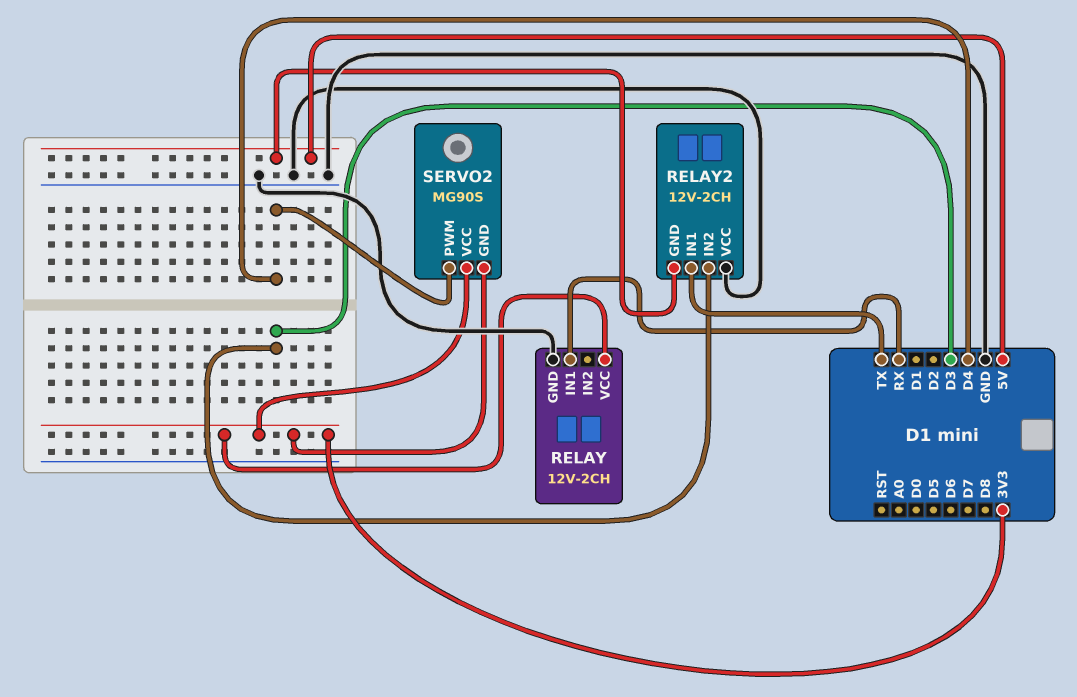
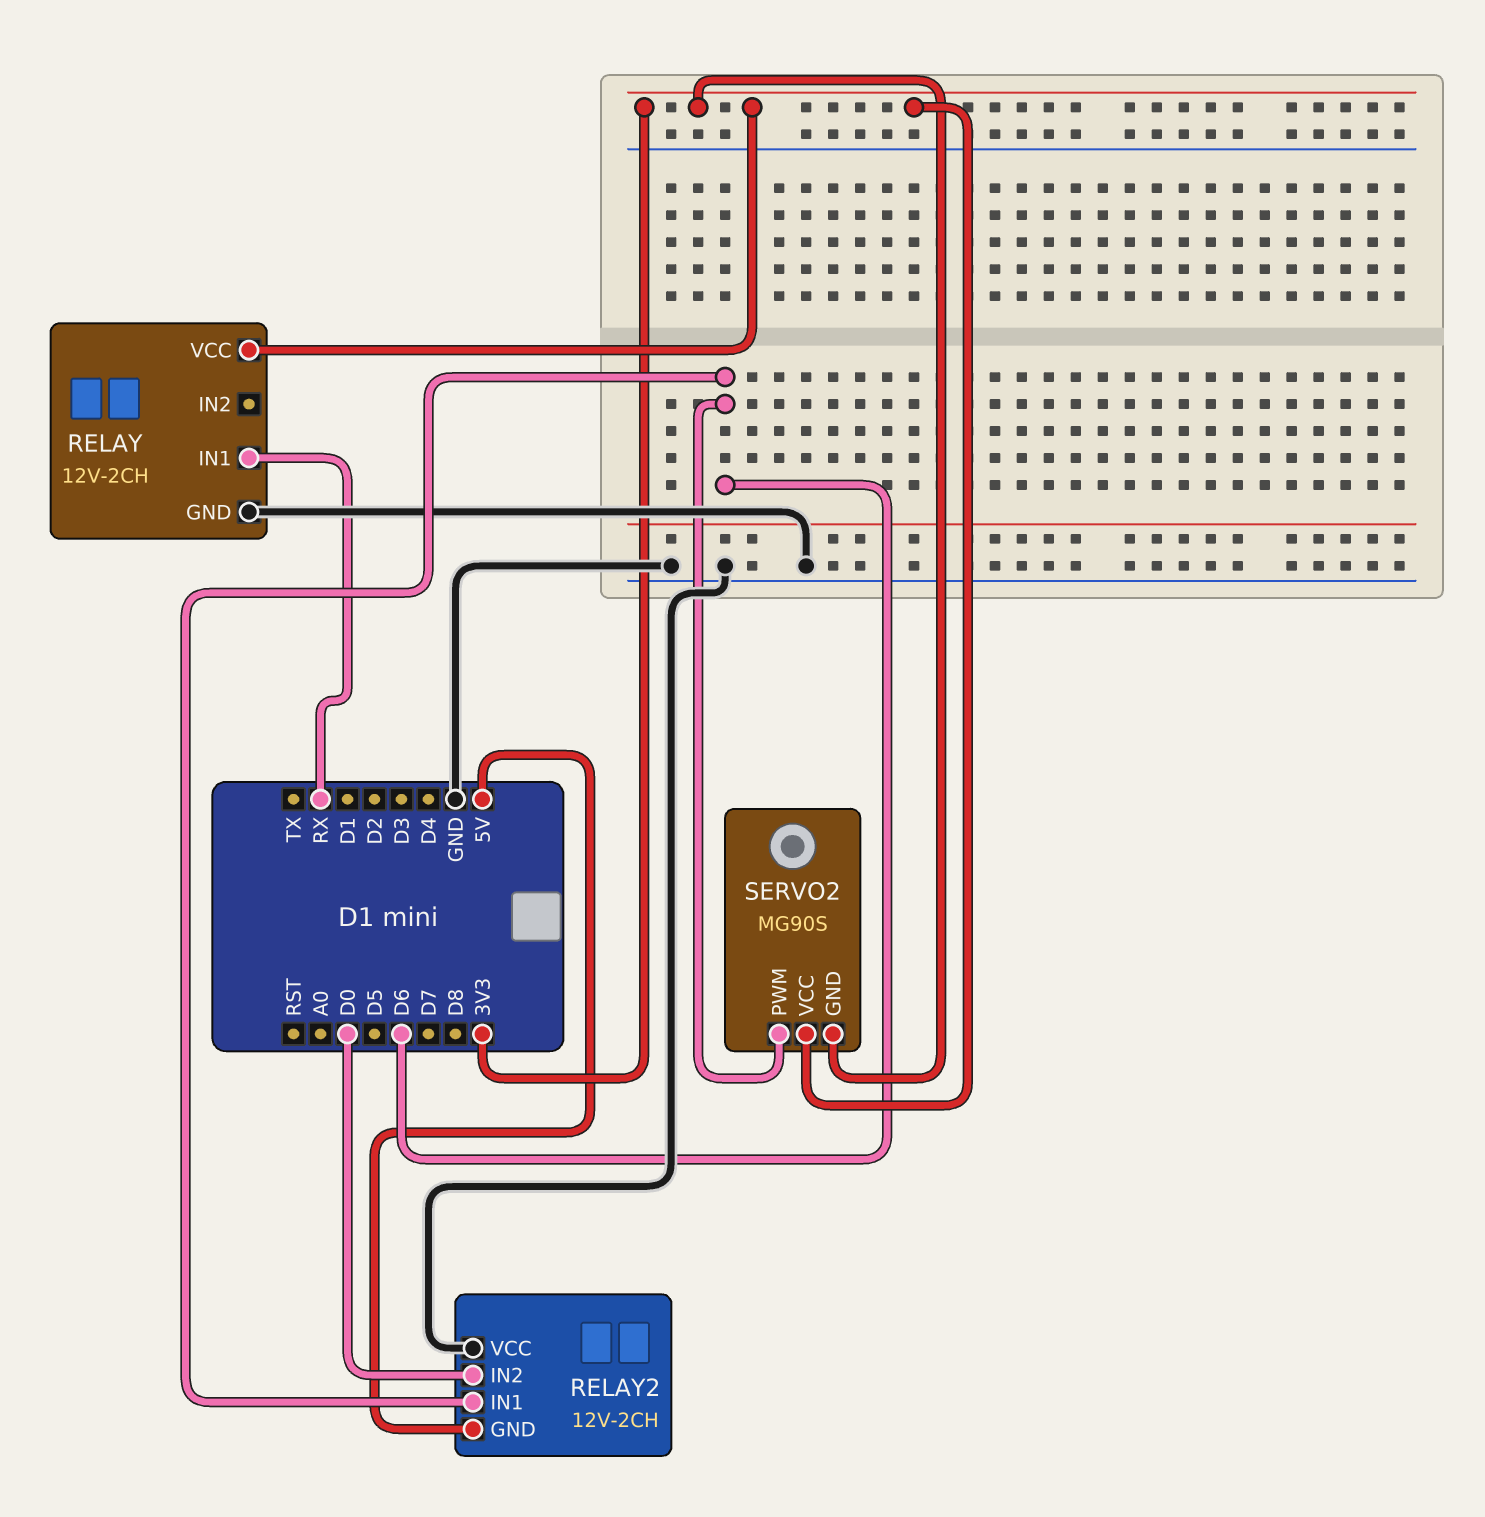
RELAY2 pin IN1: TX -> D6
RELAY2 pin IN2: D3 -> D0
SERVO2 pin PWM: D4 -> D6

